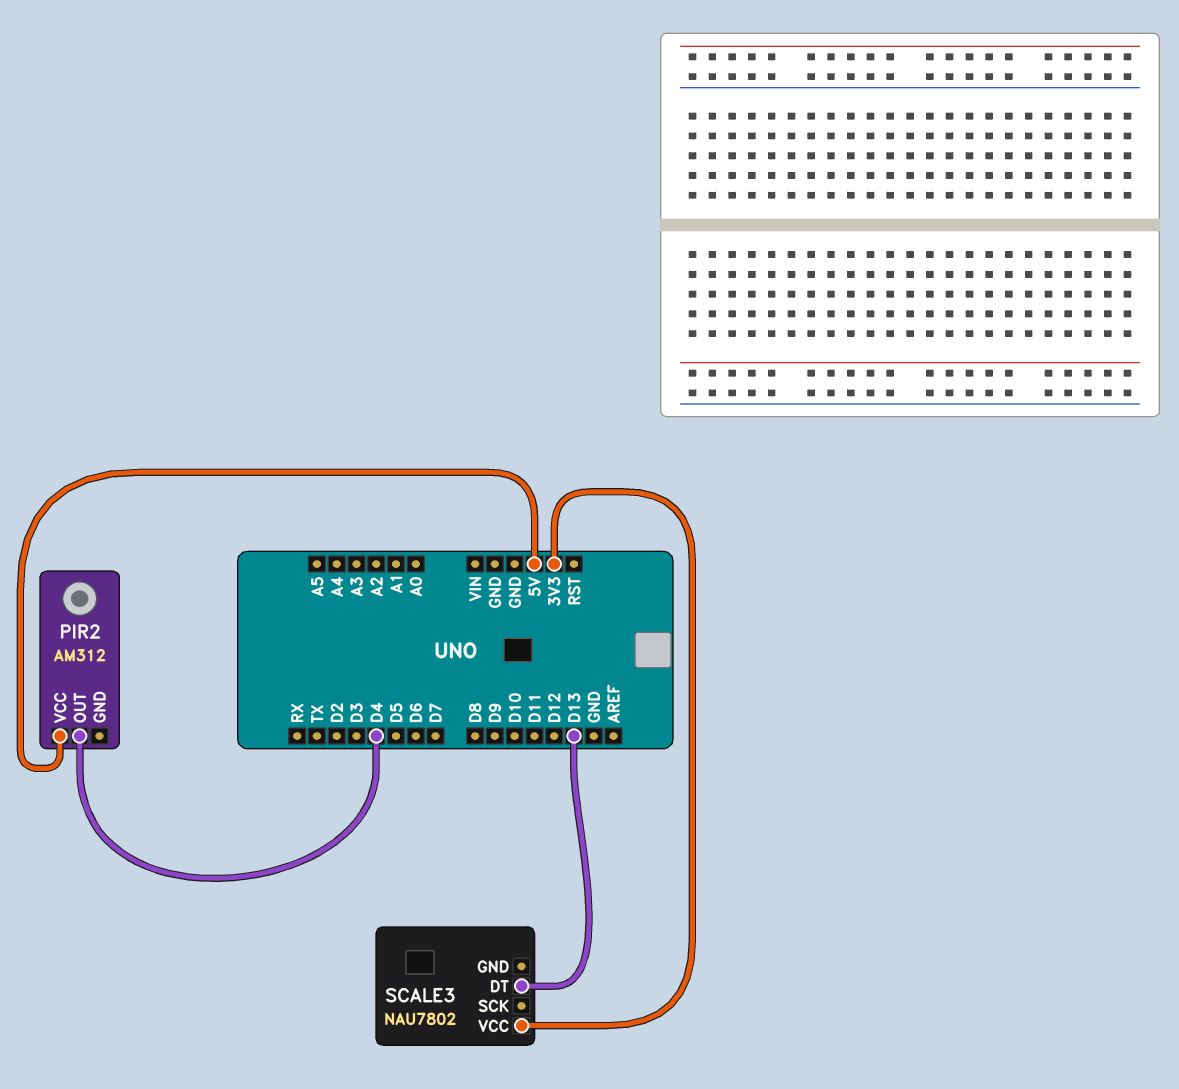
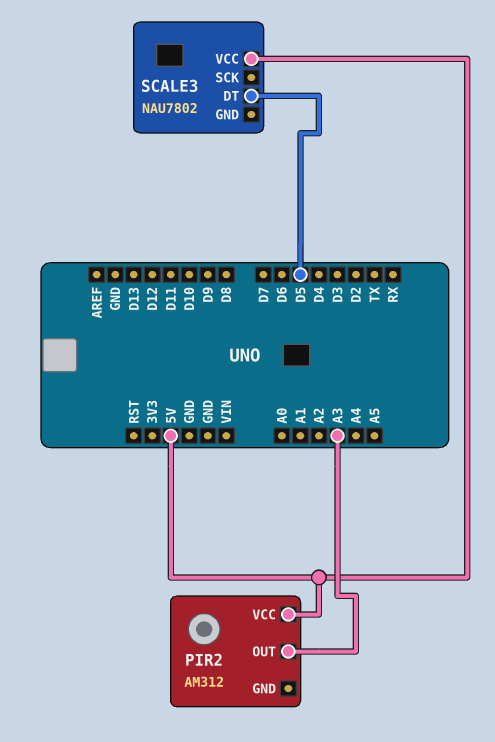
PIR2 pin OUT: D4 -> A3
SCALE3 pin DT: D13 -> D5
SCALE3 pin VCC: 3V3 -> 5V

